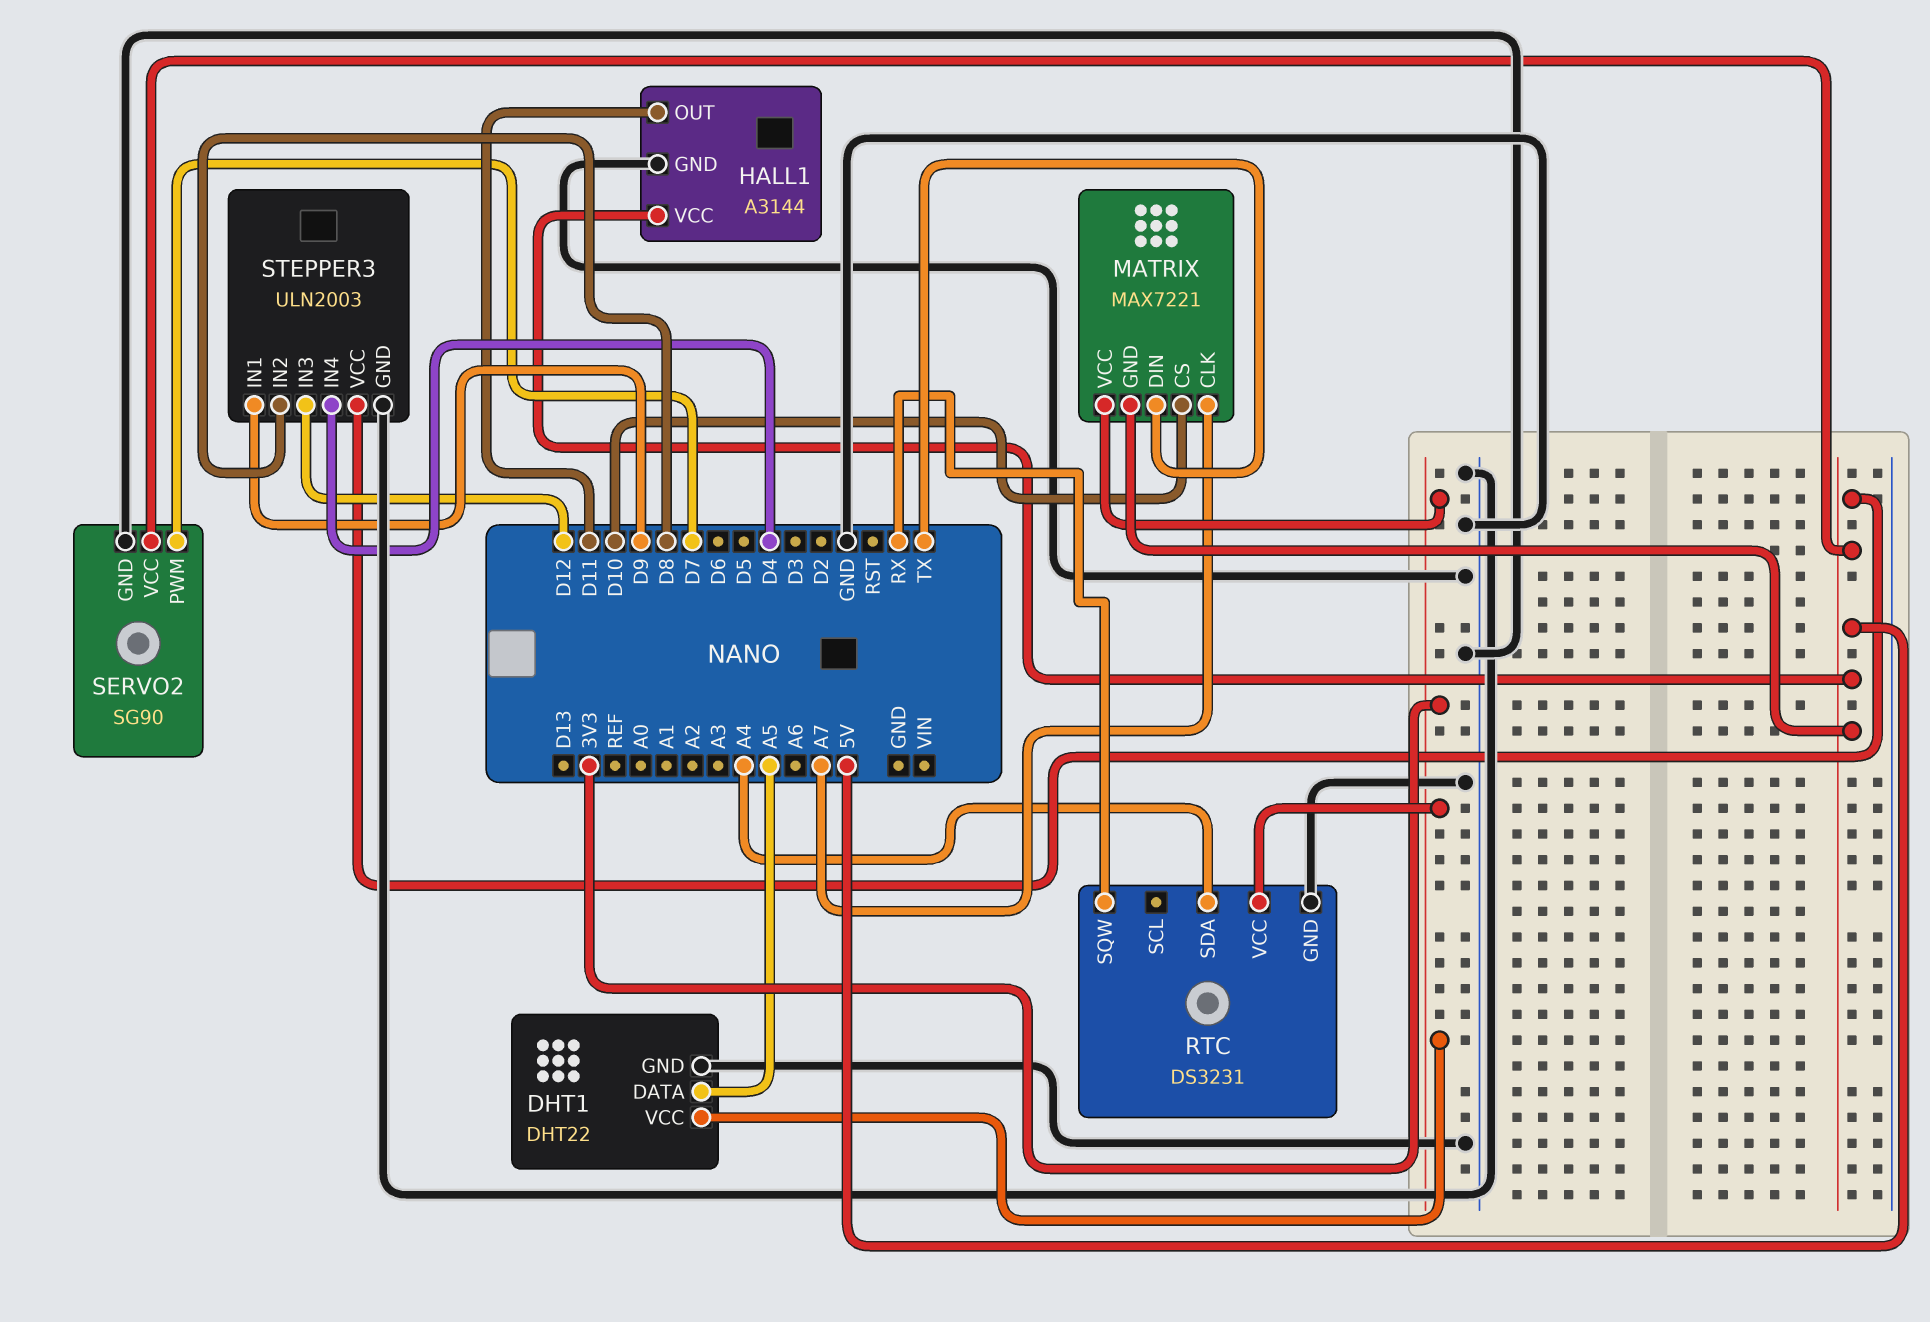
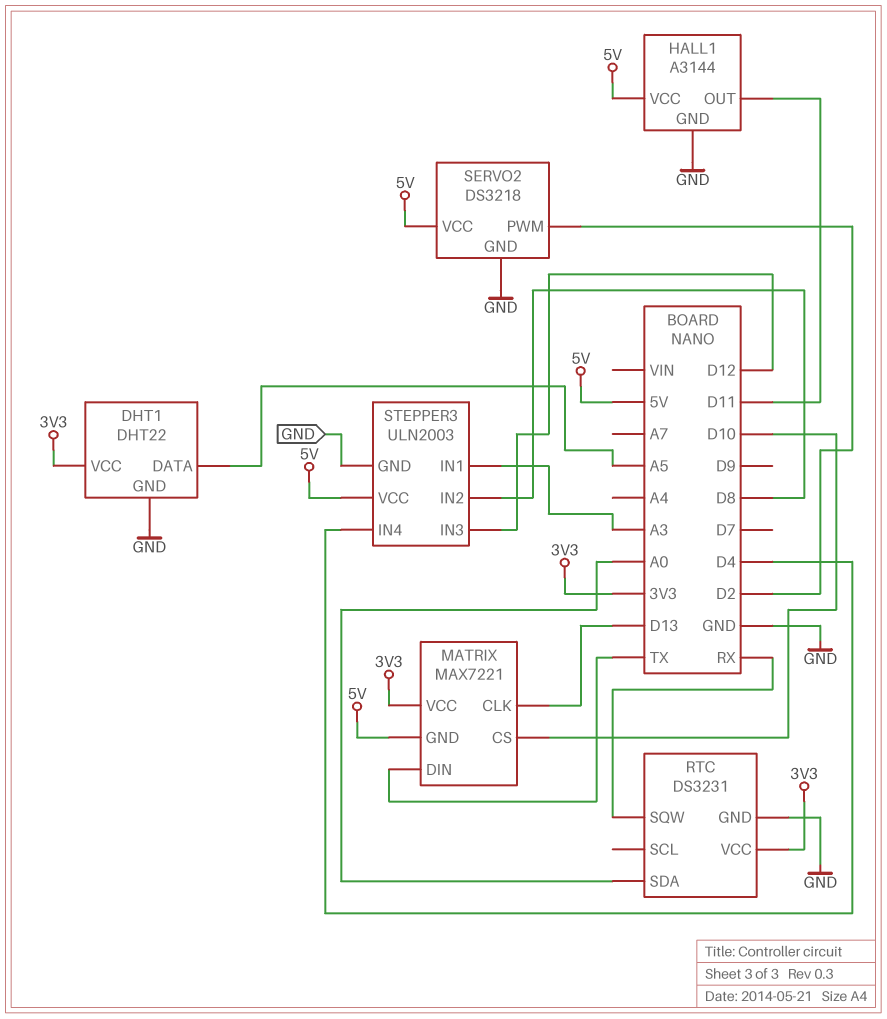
MATRIX pin CLK: A7 -> D13
RTC pin SDA: A4 -> A0
SERVO2: SG90 -> DS3218
SERVO2 pin PWM: D7 -> D2
STEPPER3 pin IN1: D9 -> A3

